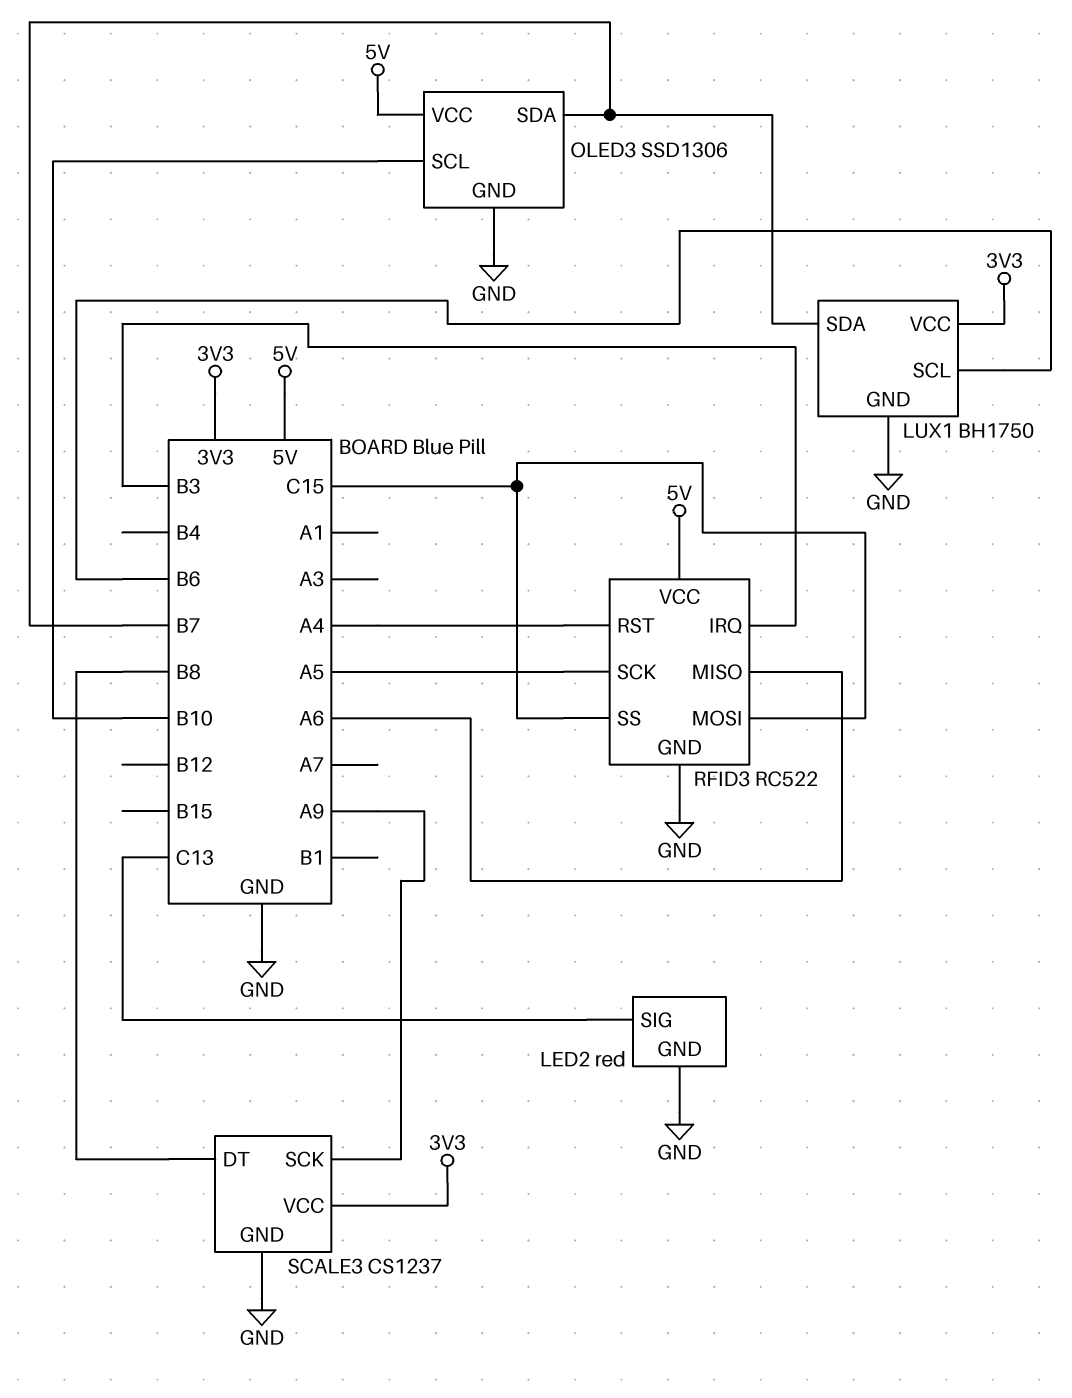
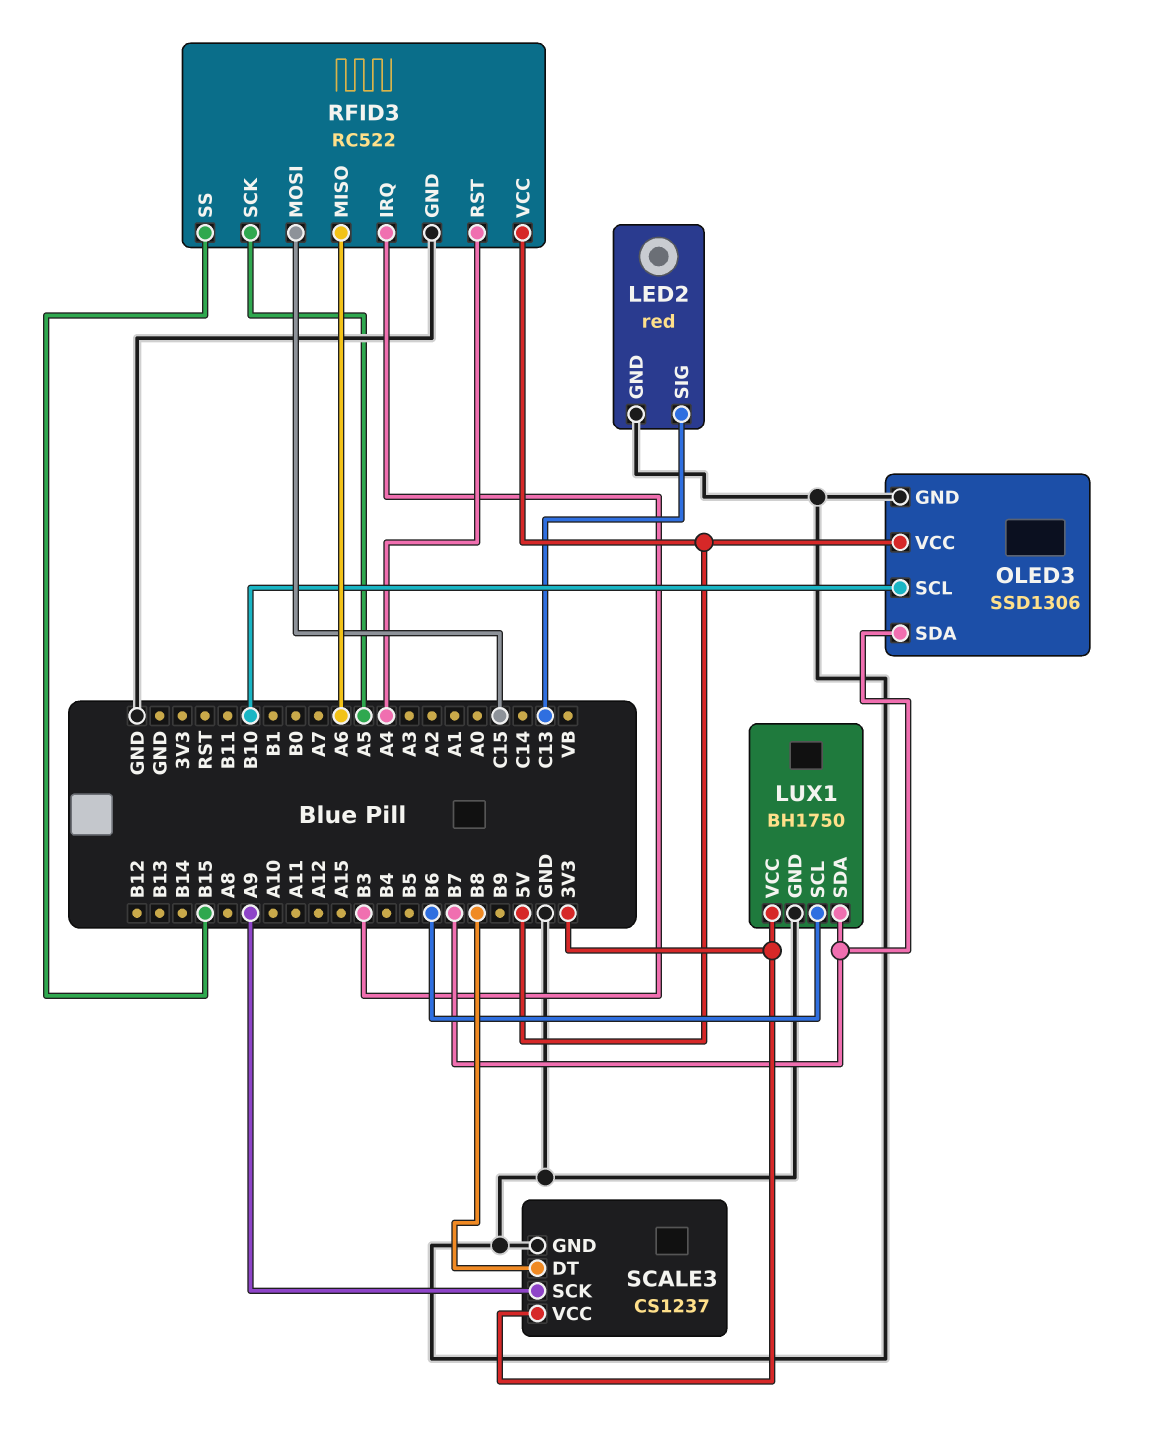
RFID3 pin SS: C15 -> B15

